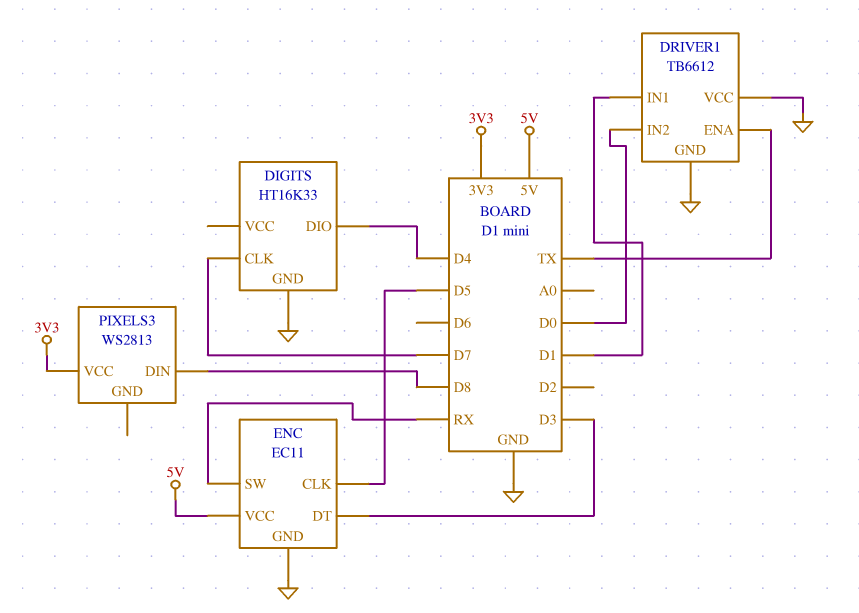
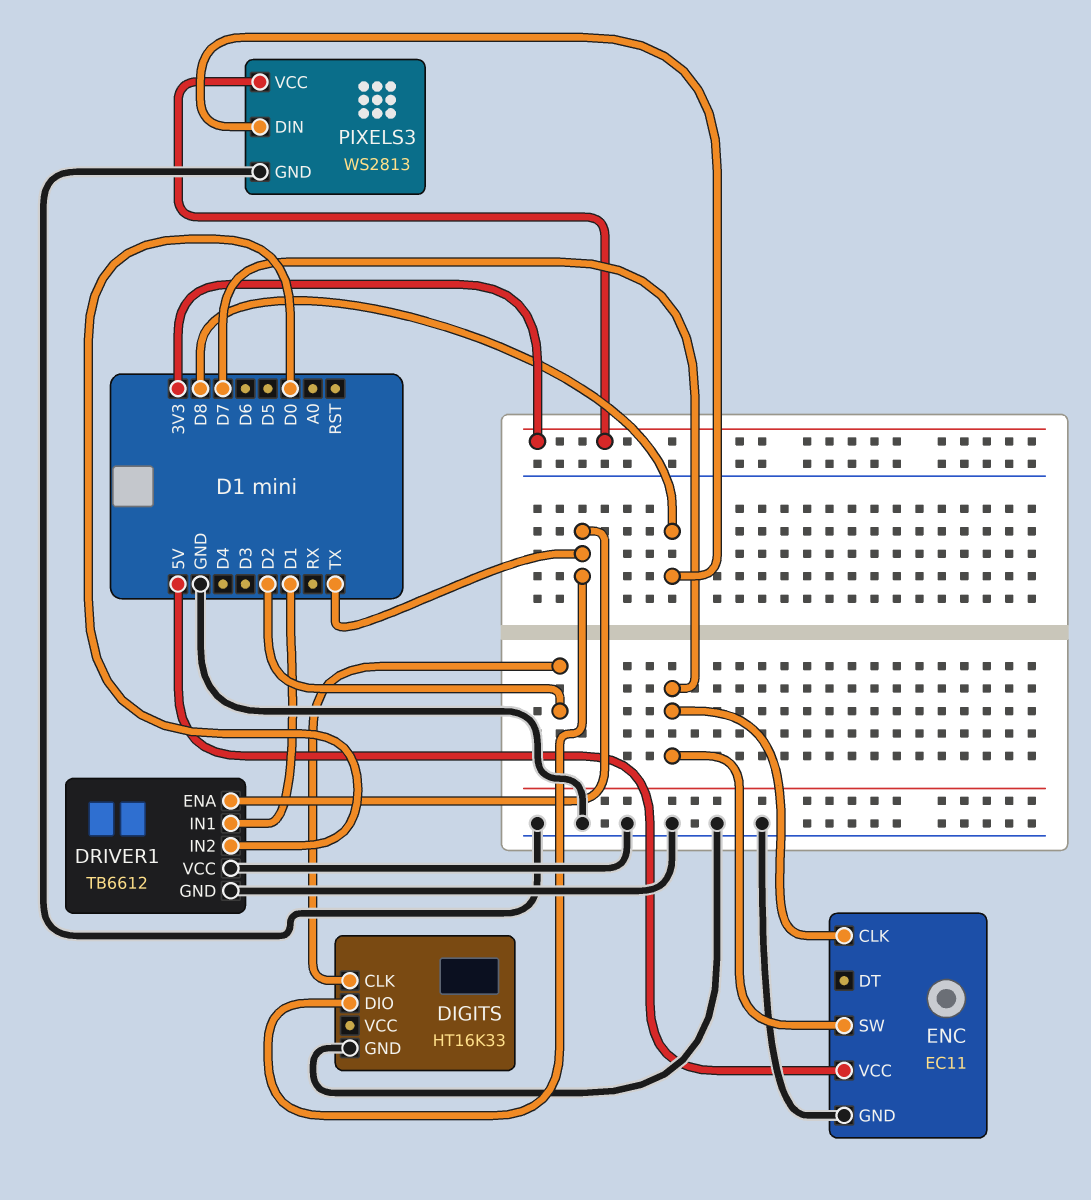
DIGITS pin CLK: D7 -> D2
DIGITS pin DIO: D4 -> TX
ENC pin CLK: D5 -> D7
ENC pin DT: D3 -> none
ENC pin SW: RX -> D7
PIXELS3 pin GND: none -> GND

